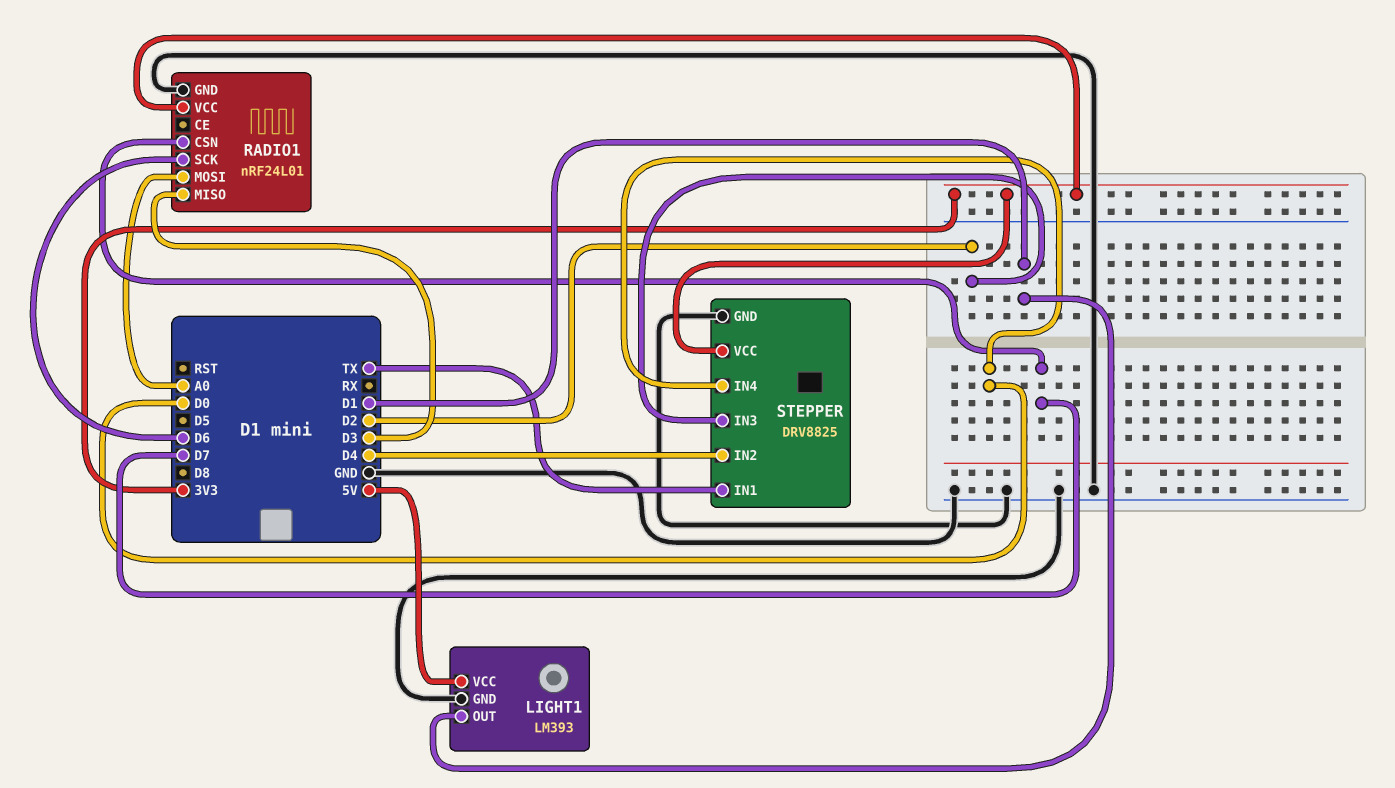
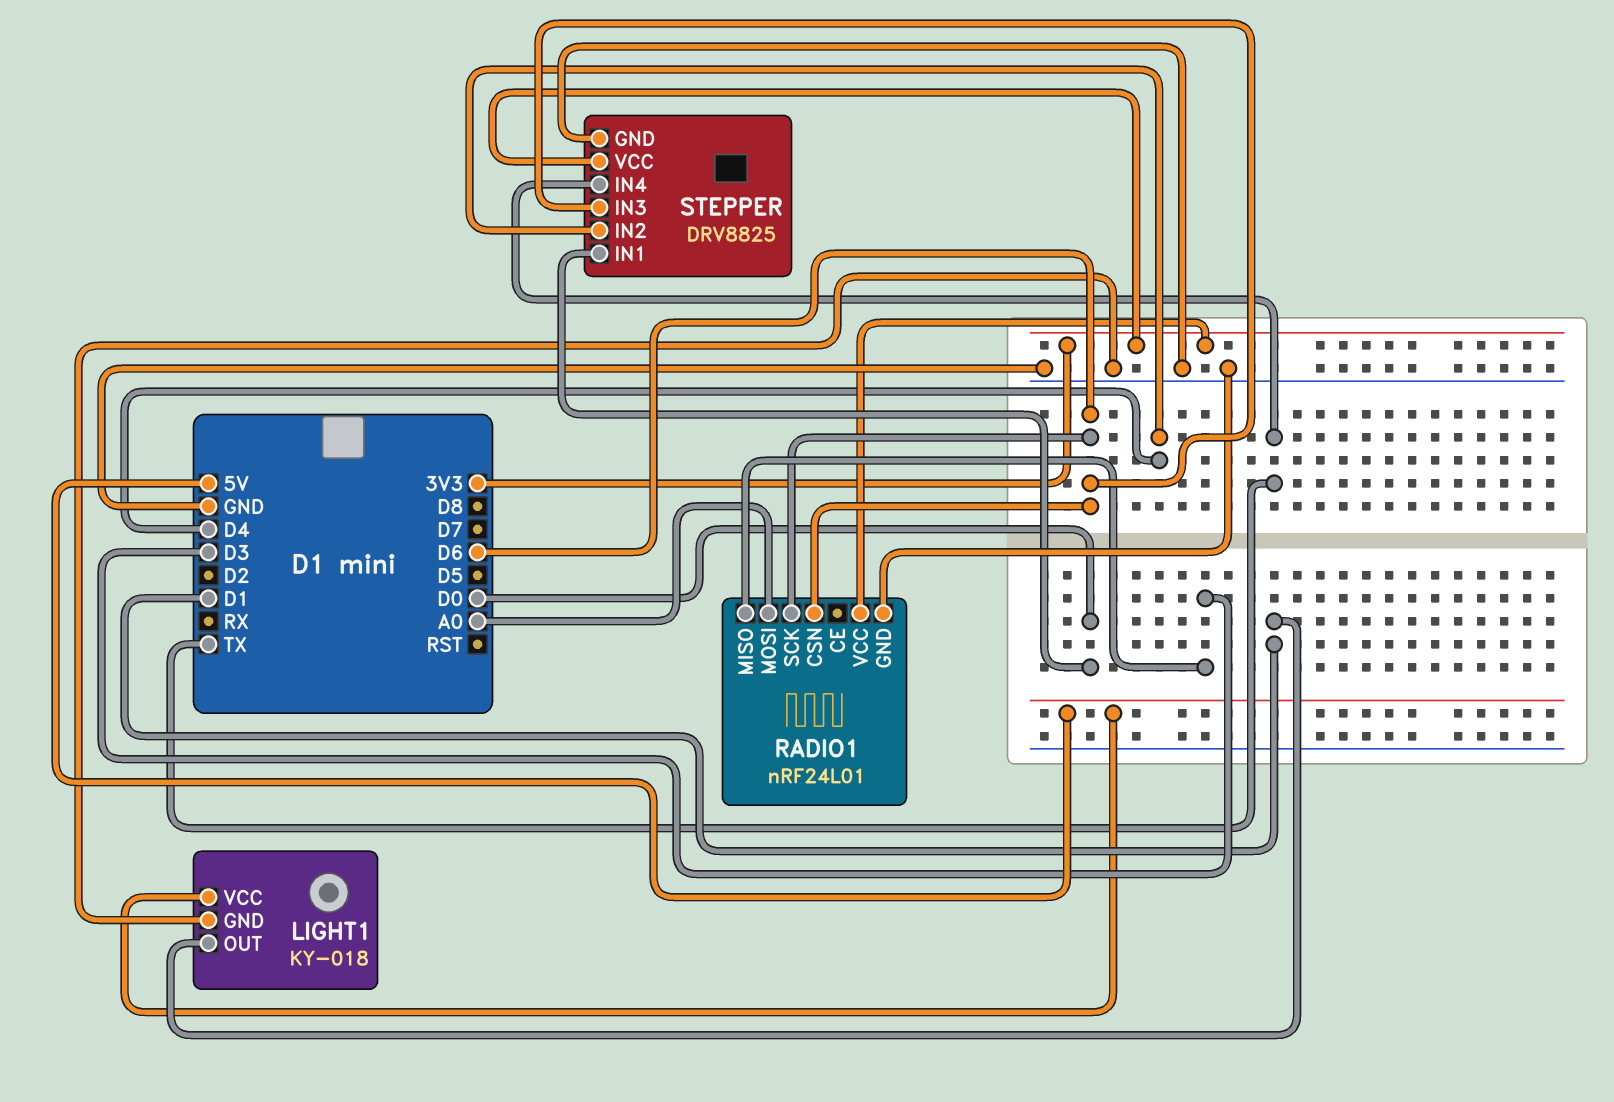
LIGHT1: LM393 -> KY-018
RADIO1 pin CSN: D7 -> D6
STEPPER pin IN1: TX -> D0
STEPPER pin IN3: D2 -> D6
STEPPER pin IN4: D0 -> TX

